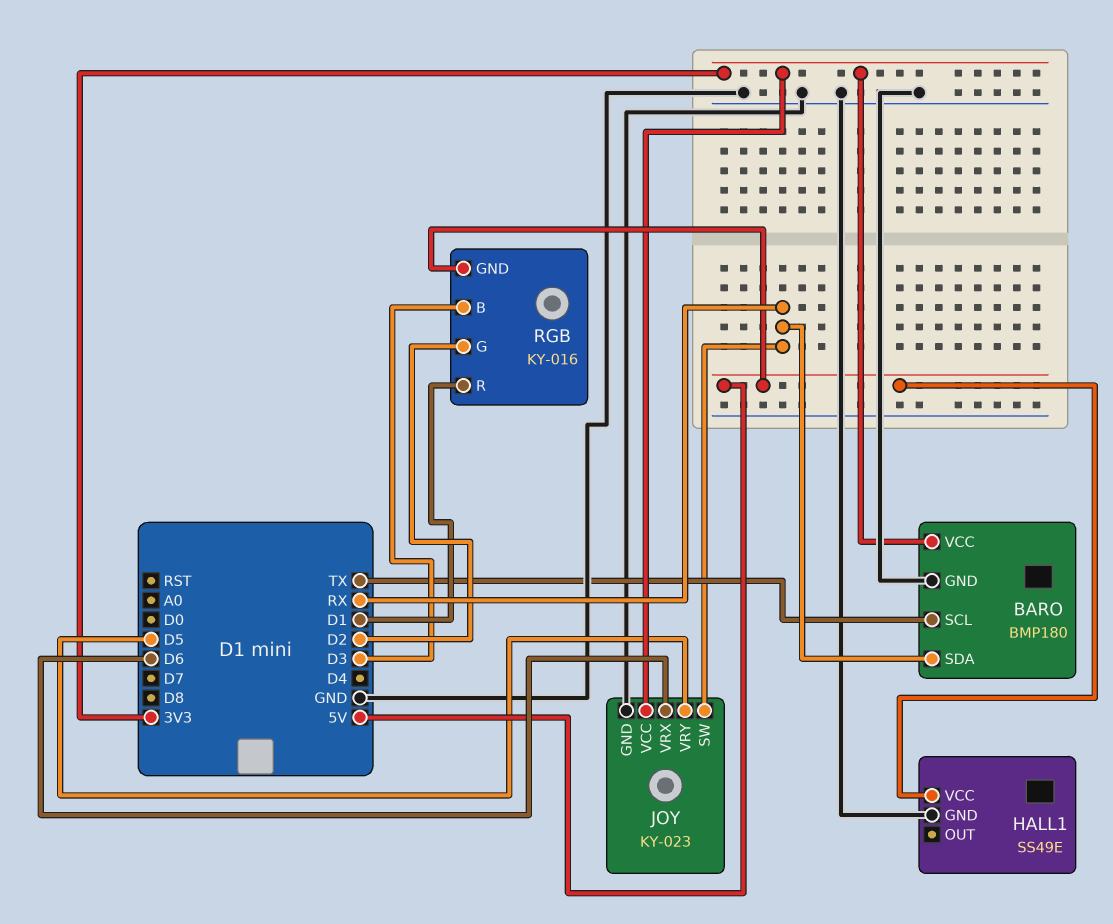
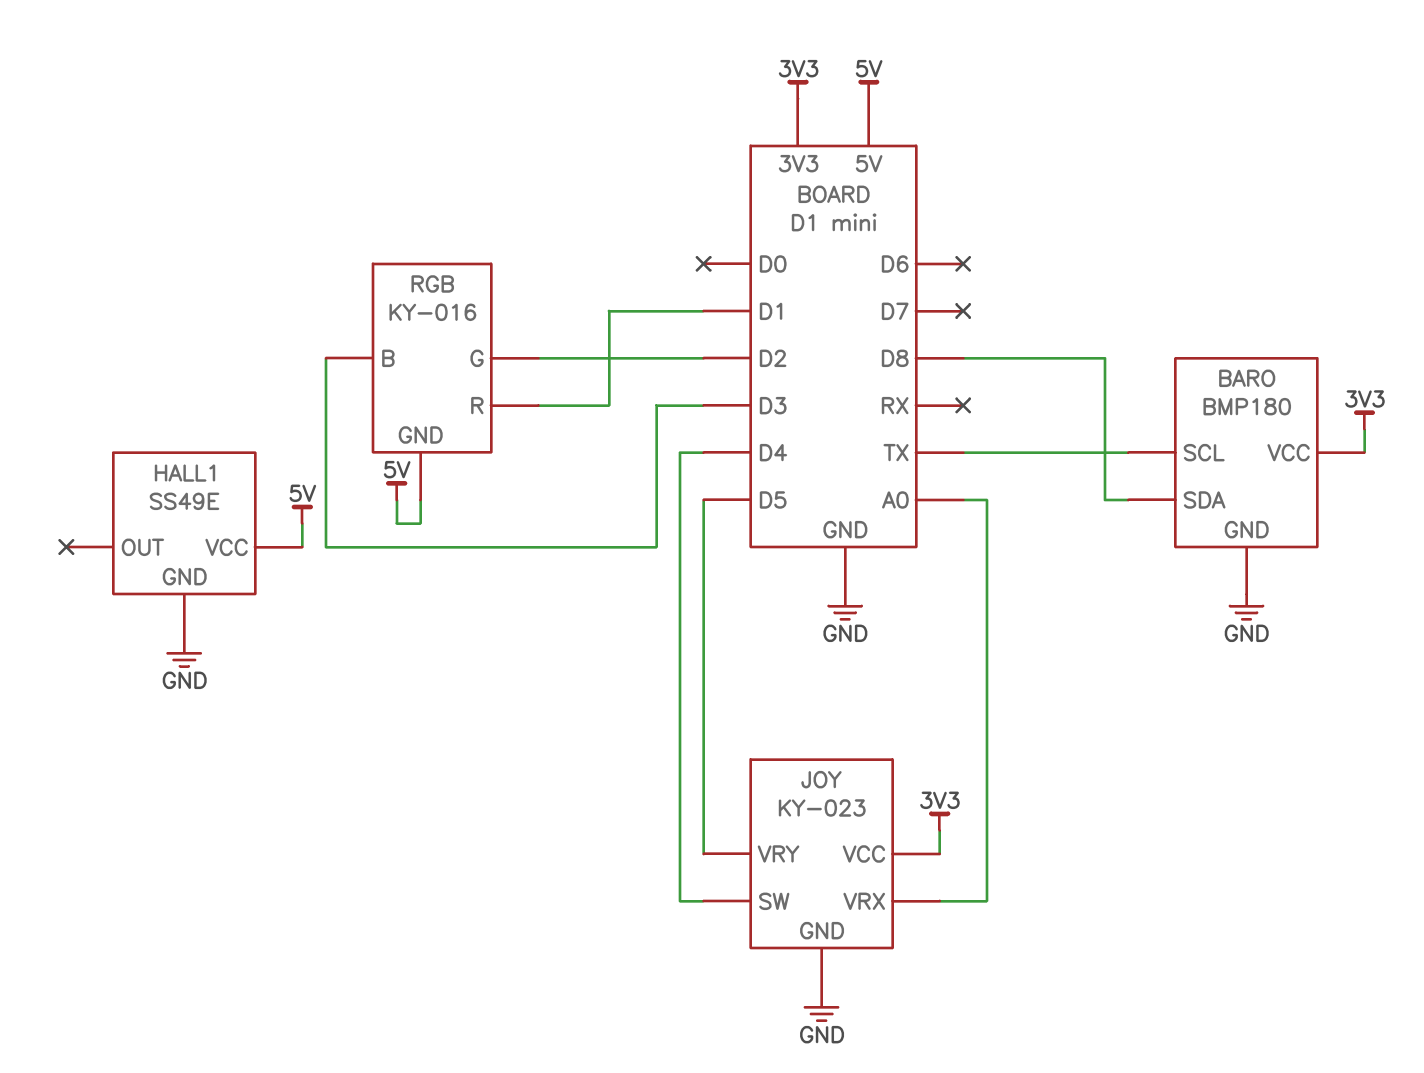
BARO pin SDA: RX -> D8
JOY pin SW: RX -> D4
JOY pin VRX: D6 -> A0

